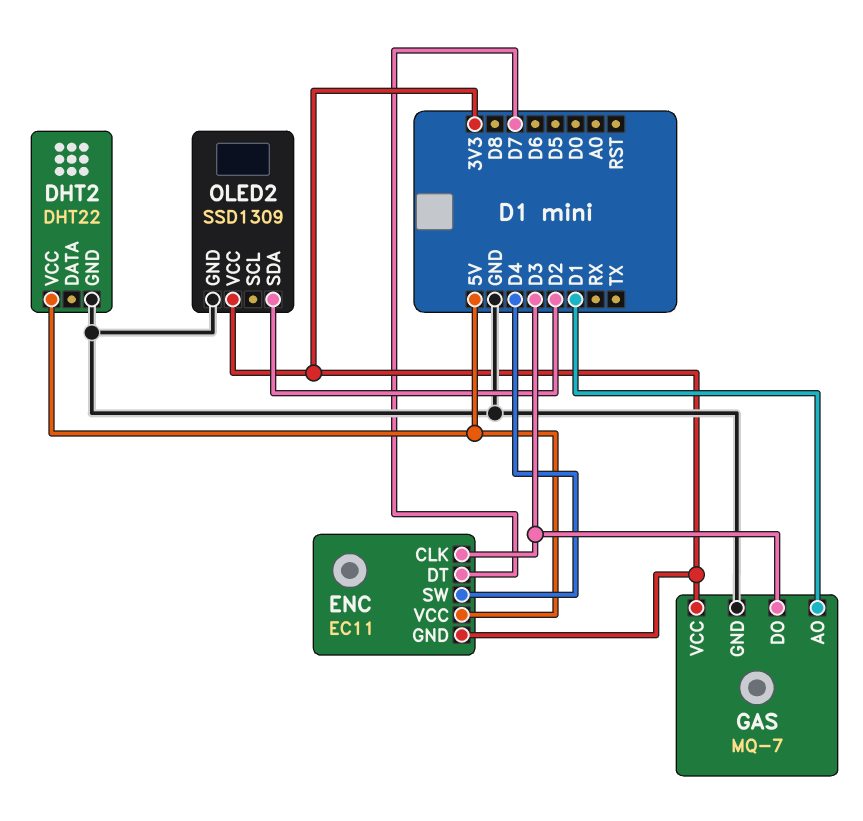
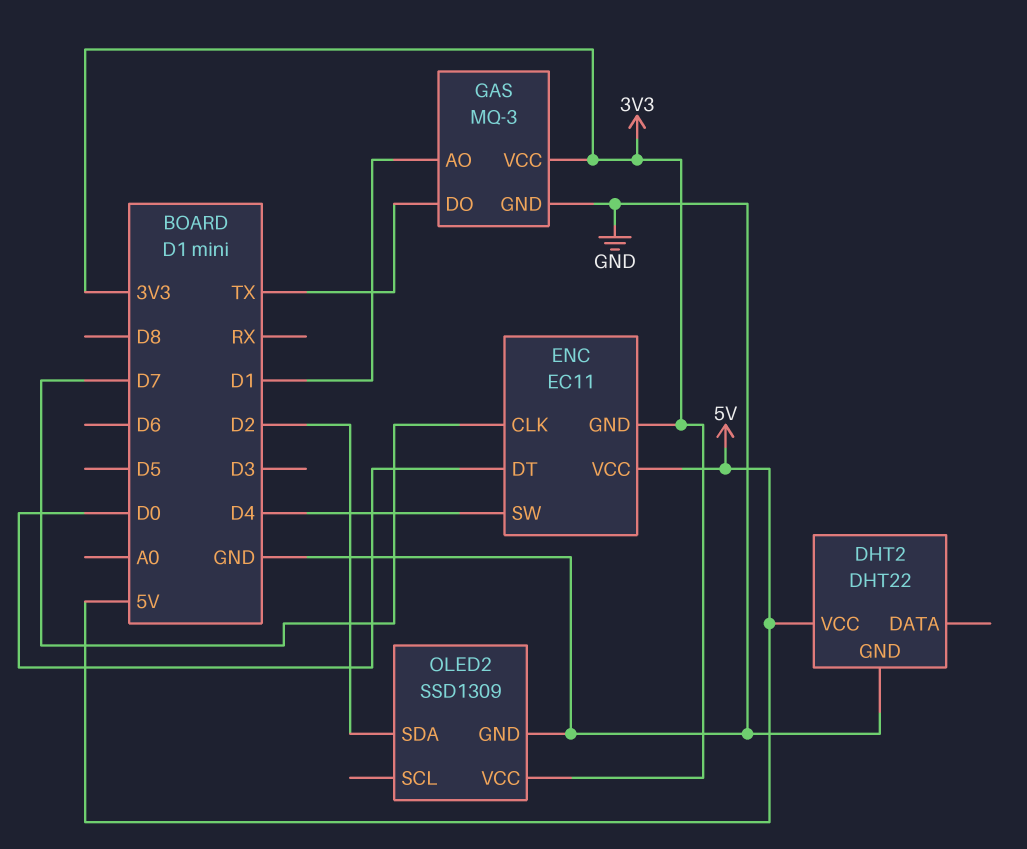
ENC pin CLK: D3 -> D7
ENC pin DT: D7 -> D0
GAS: MQ-7 -> MQ-3
GAS pin DO: D3 -> TX

